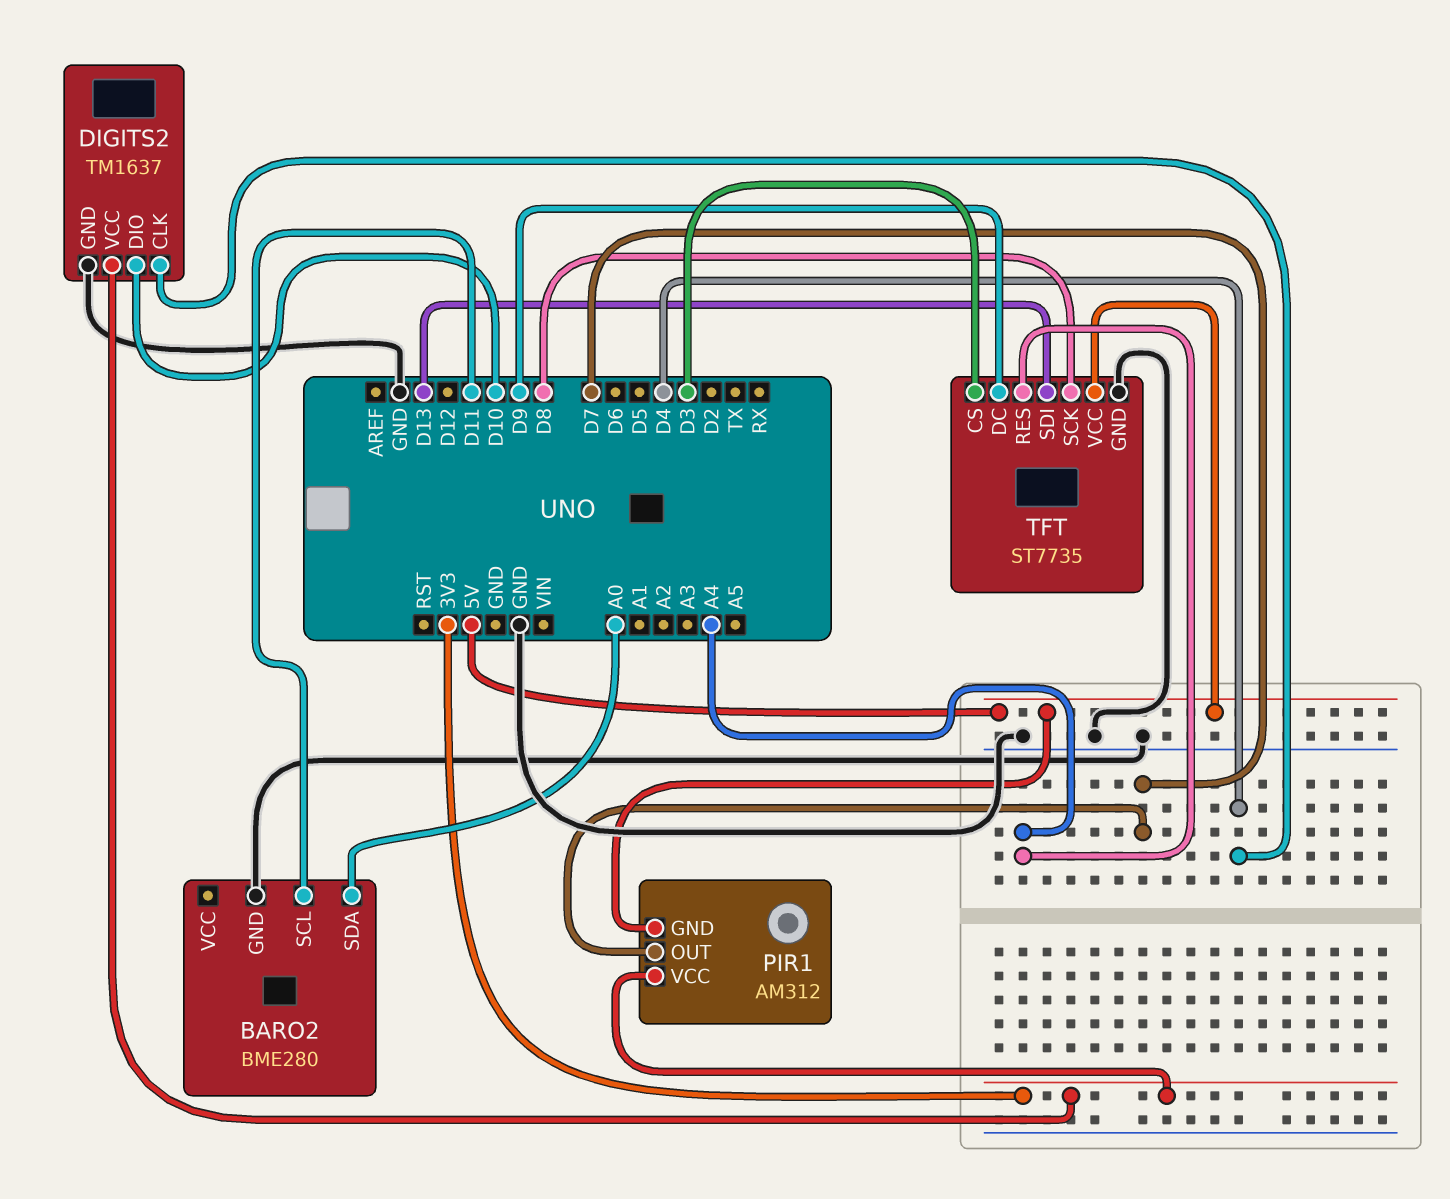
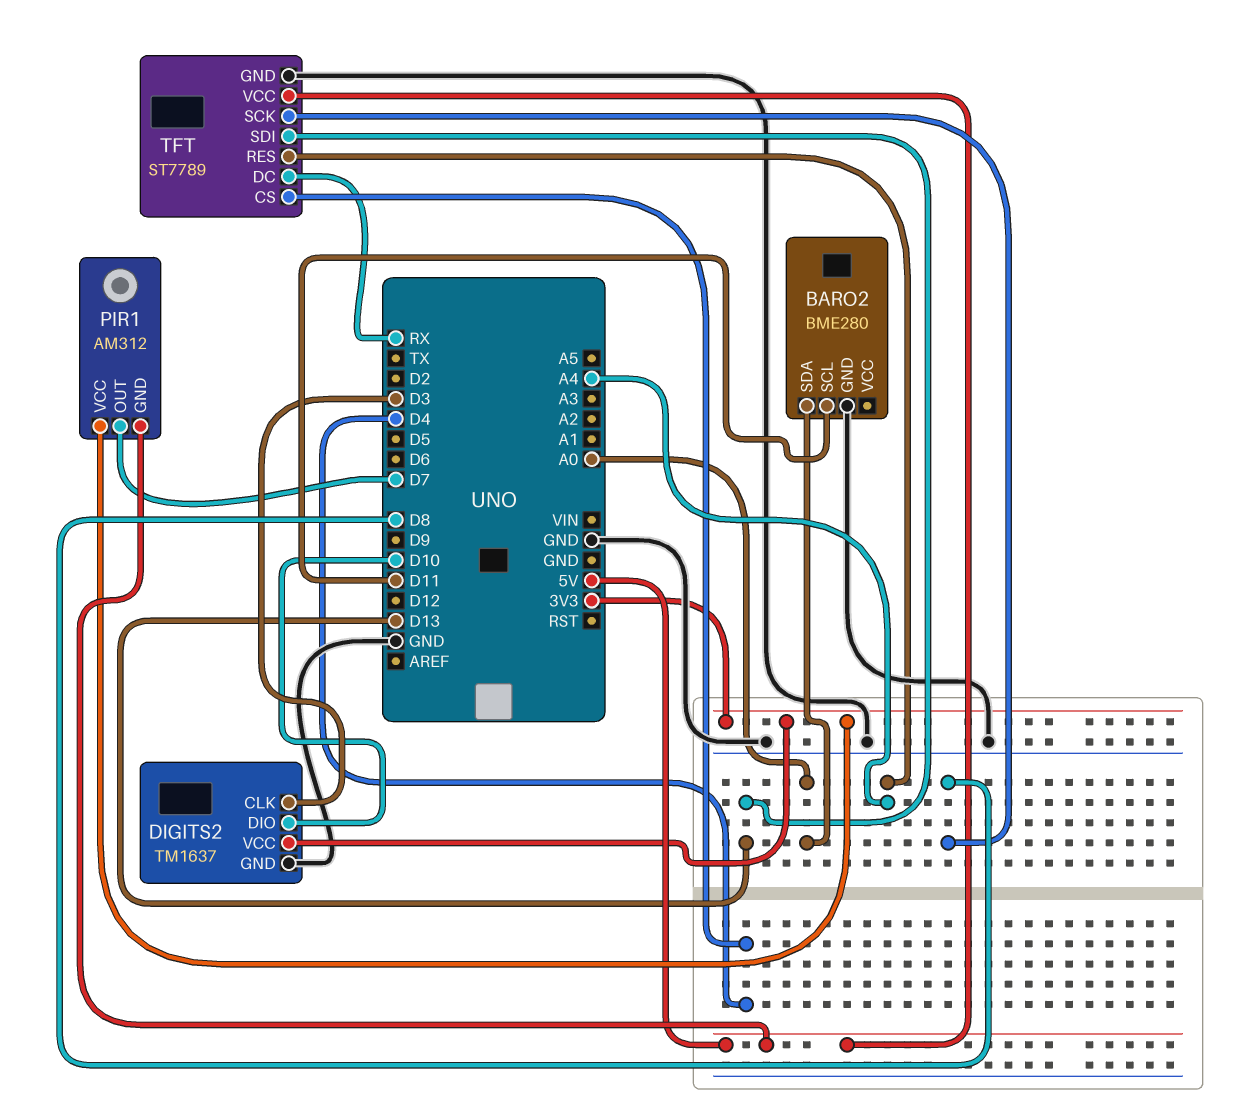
DIGITS2 pin CLK: D4 -> D3
TFT: ST7735 -> ST7789
TFT pin CS: D3 -> D4
TFT pin DC: D9 -> RX

